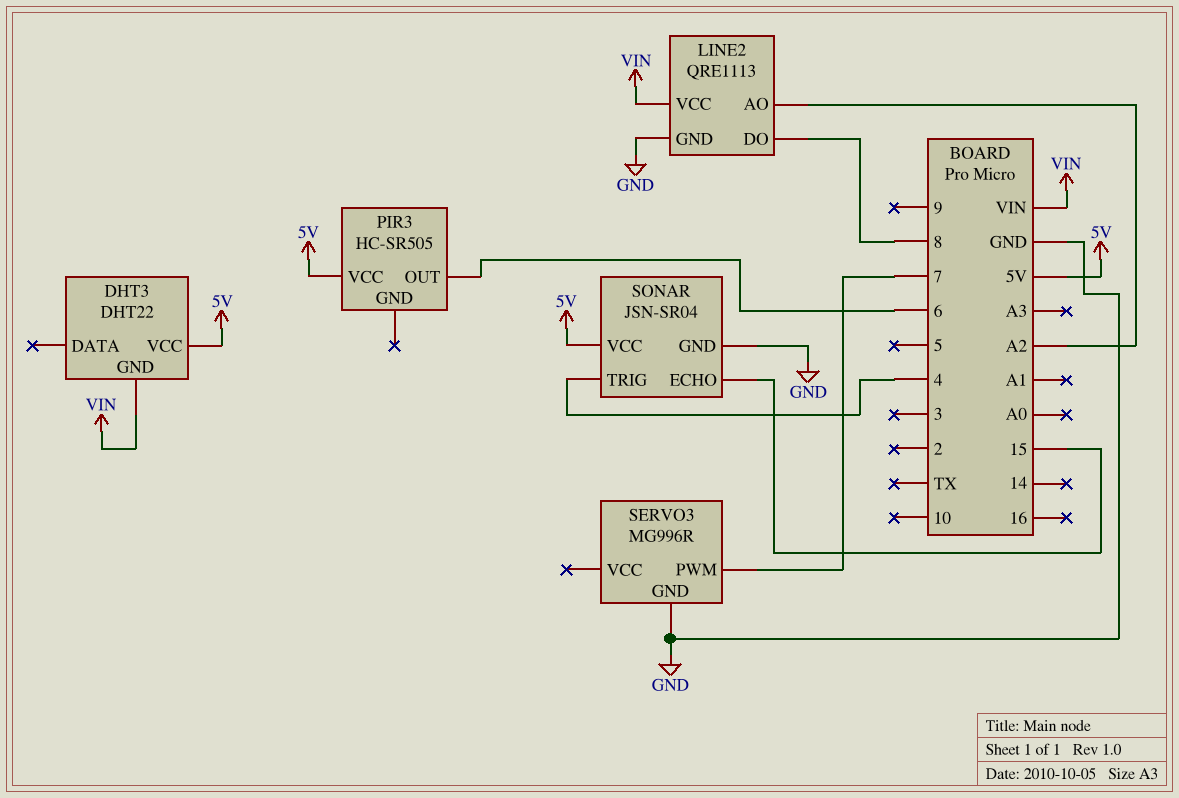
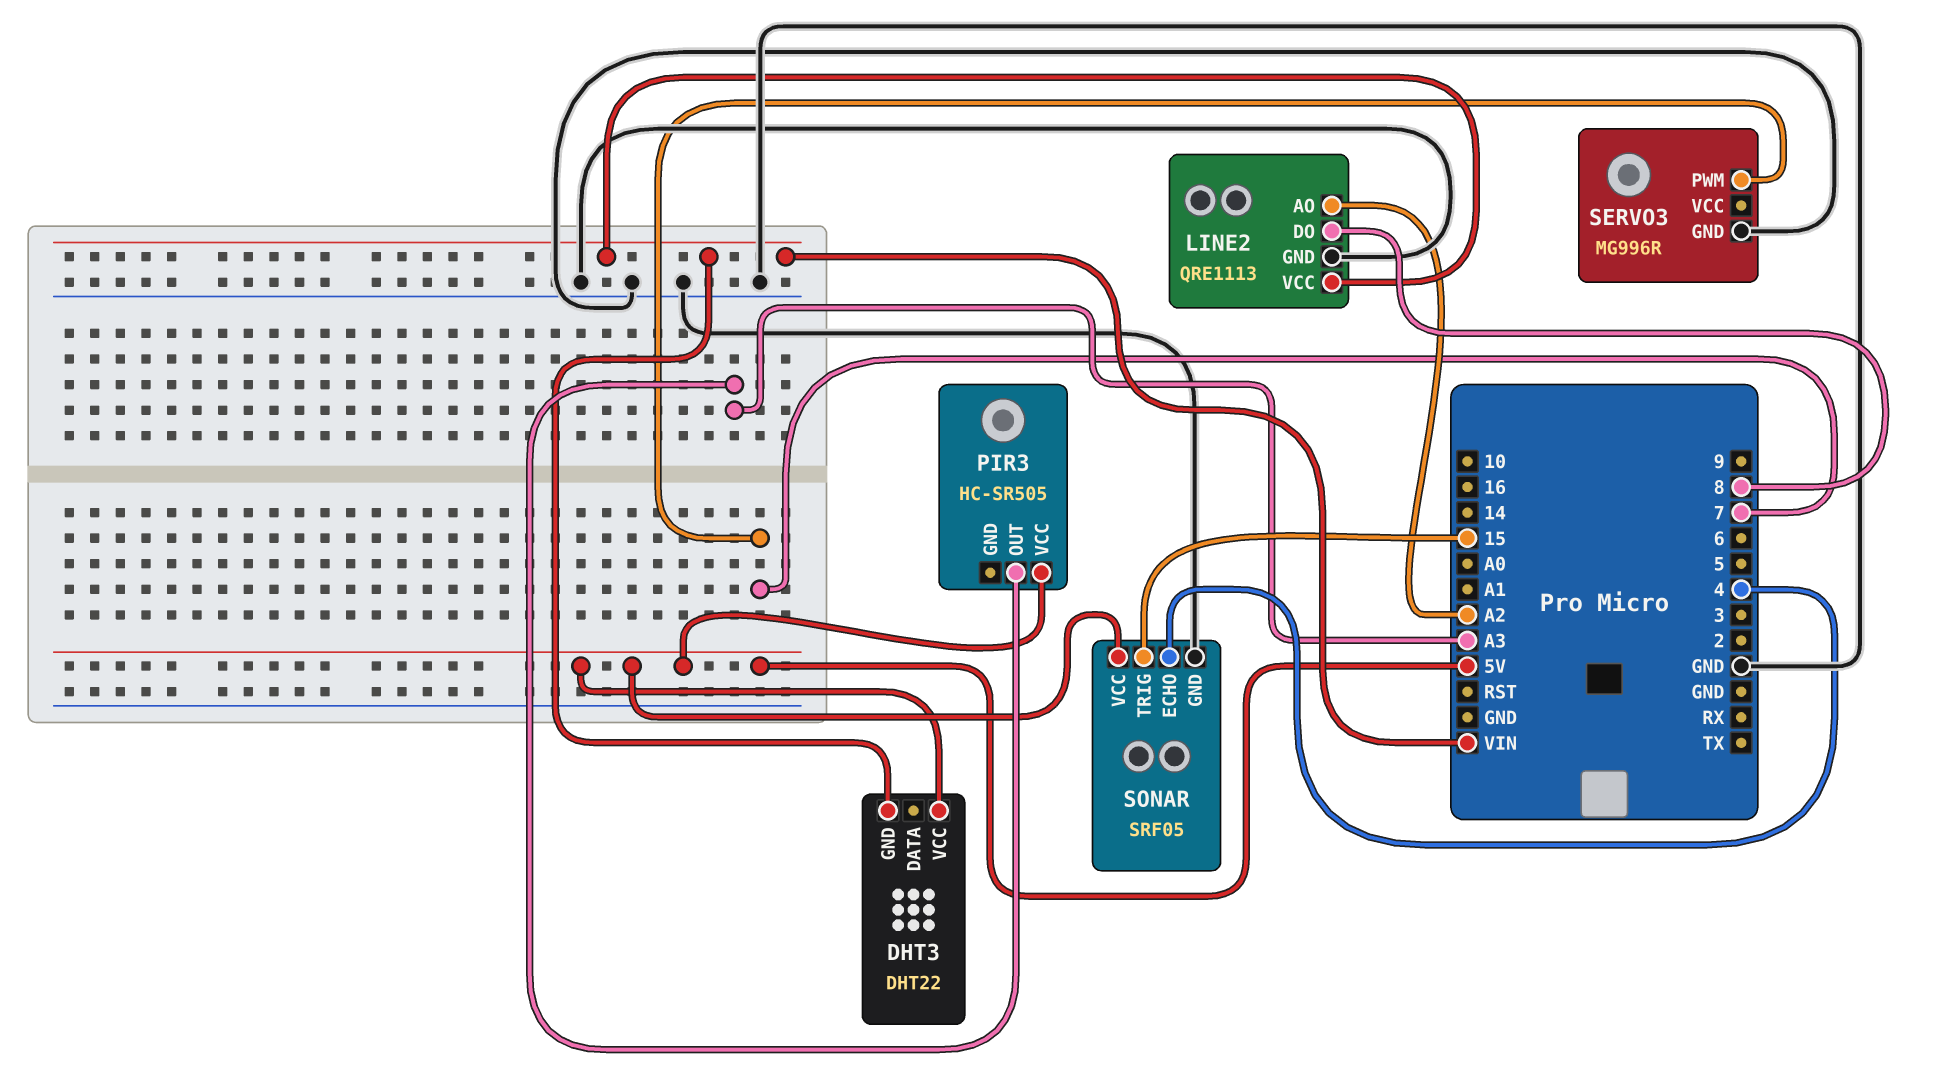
PIR3 pin OUT: 6 -> A3
SONAR: JSN-SR04 -> SRF05
SONAR pin ECHO: 15 -> 4
SONAR pin TRIG: 4 -> 15

